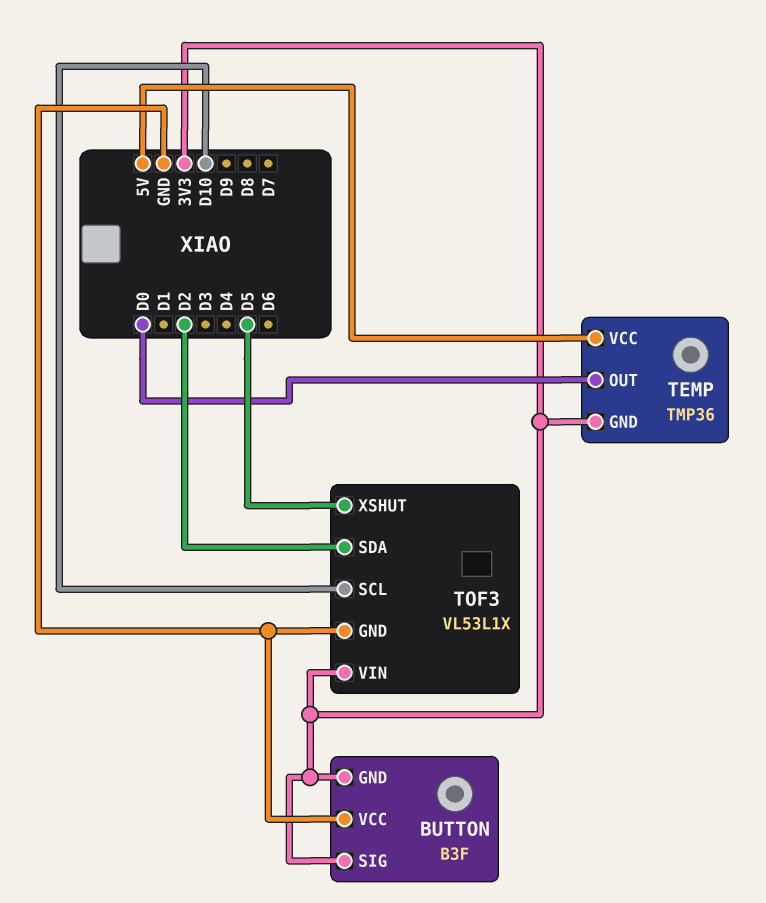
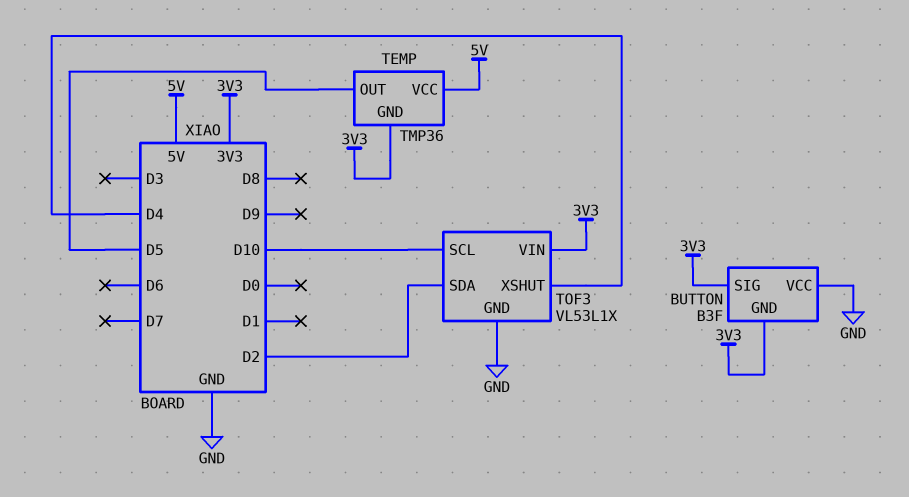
TEMP pin OUT: D0 -> D5
TOF3 pin XSHUT: D5 -> D4

